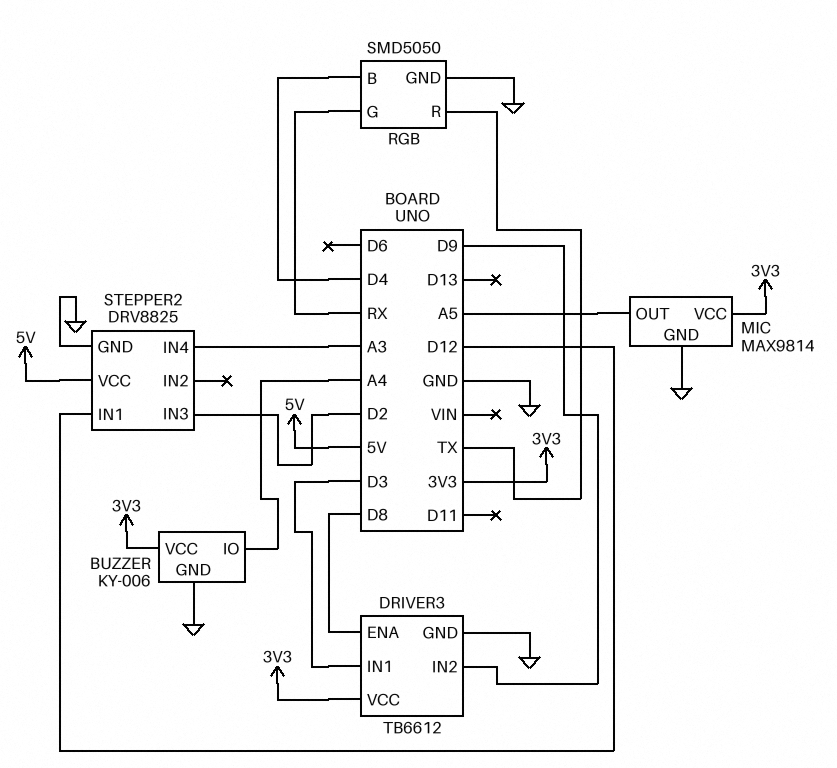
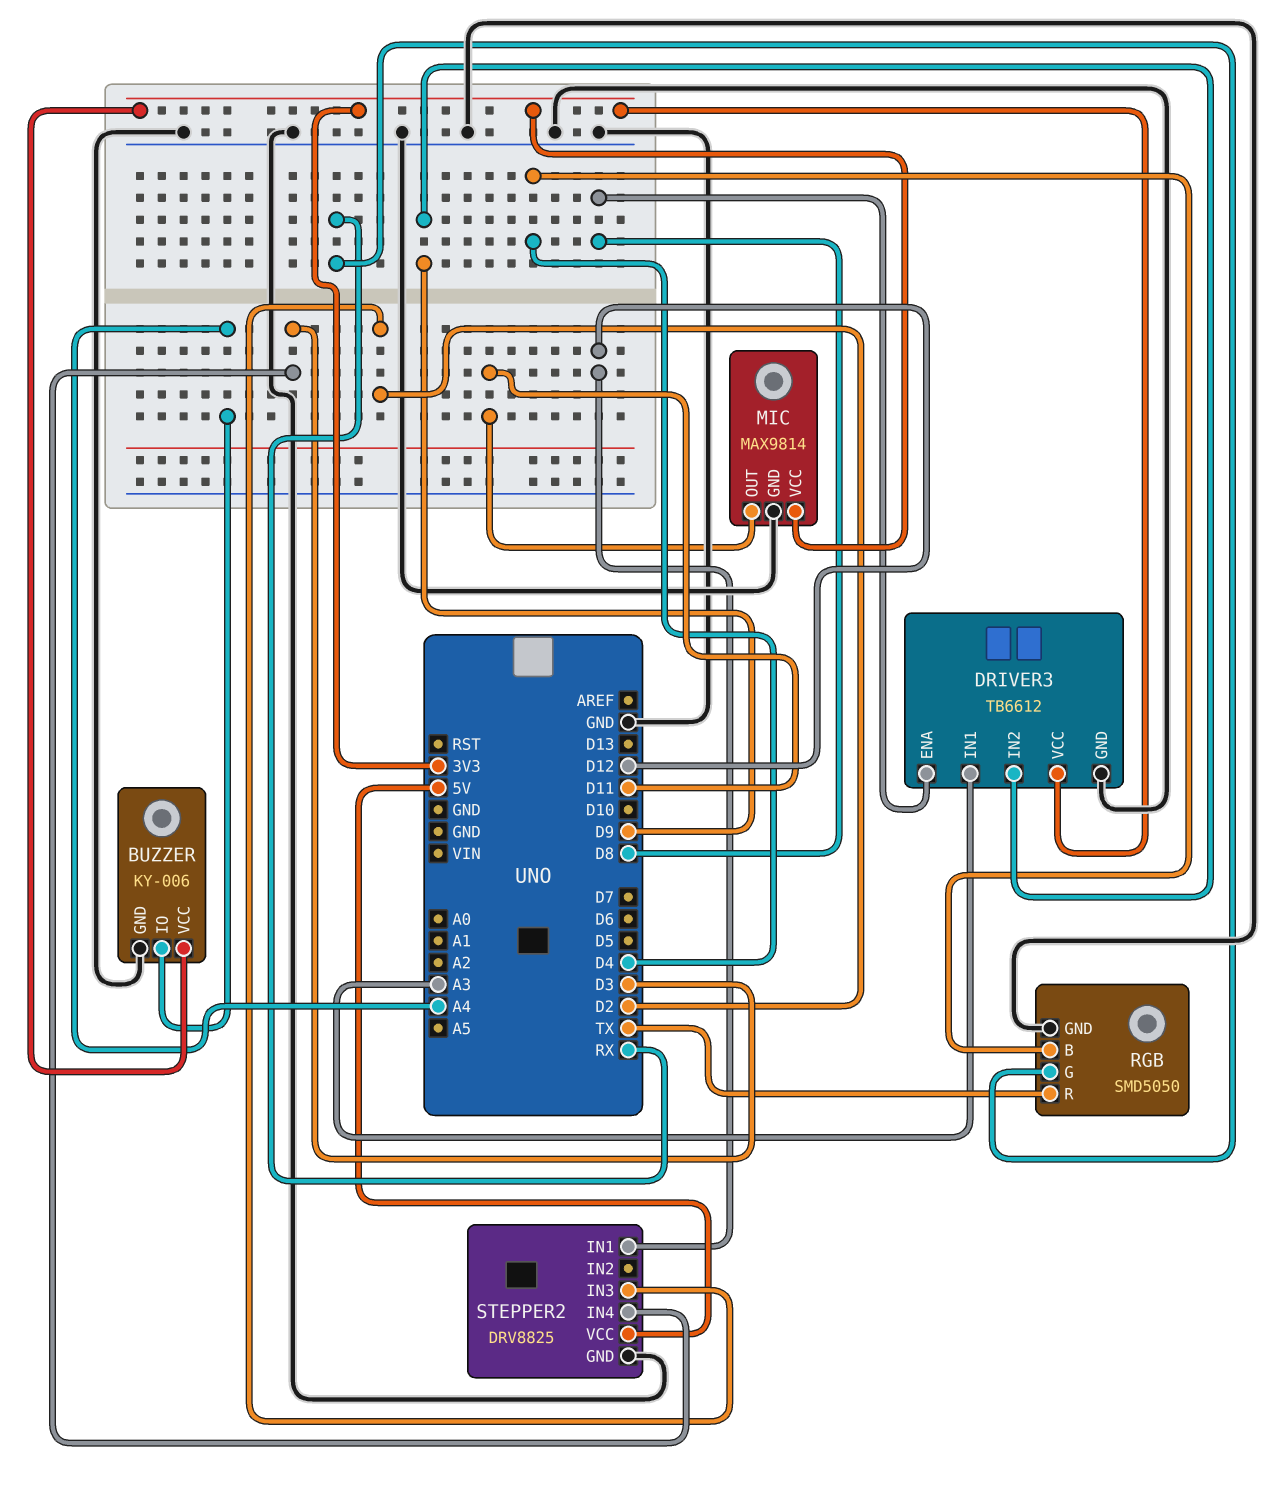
DRIVER3 pin IN1: D3 -> A3
MIC pin OUT: A5 -> D11
STEPPER2 pin IN4: A3 -> D3

